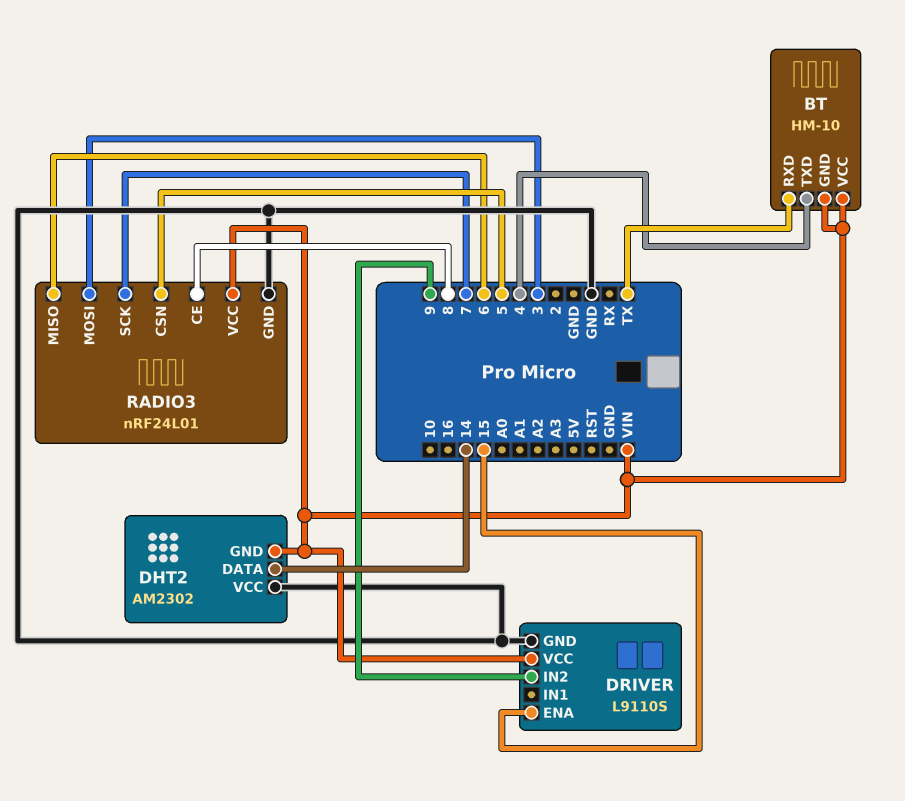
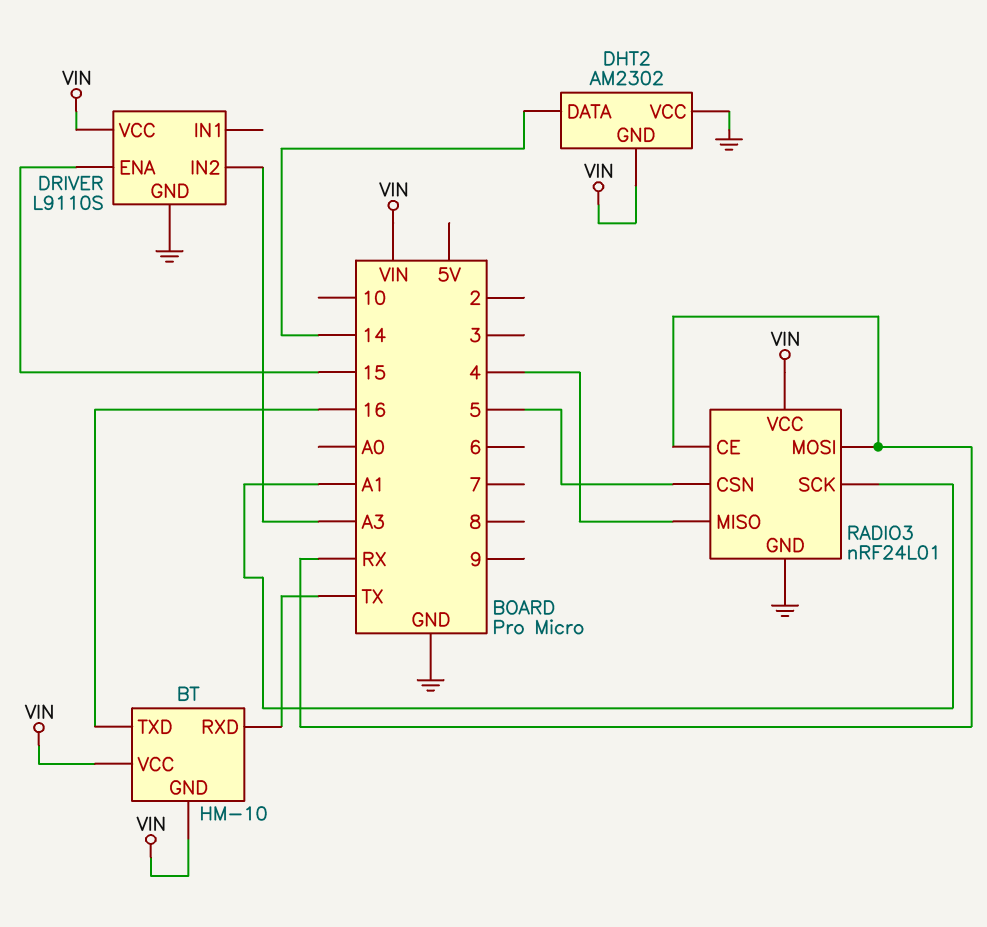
BT pin TXD: 4 -> 16
DRIVER pin IN2: 9 -> A3
RADIO3 pin CE: 8 -> RX
RADIO3 pin MISO: 6 -> 4
RADIO3 pin MOSI: 3 -> RX
RADIO3 pin SCK: 7 -> A1

